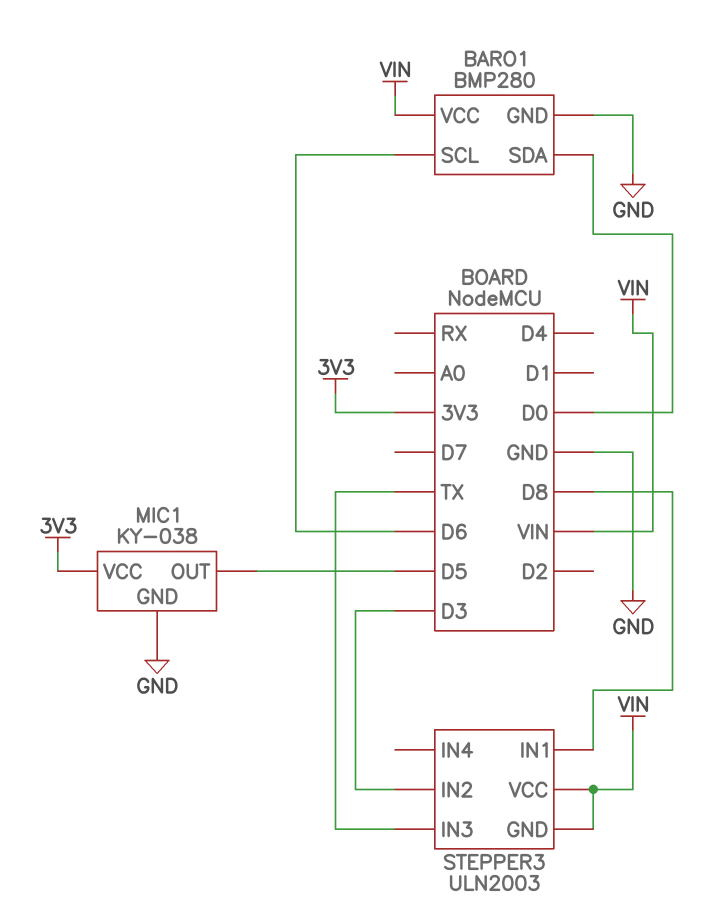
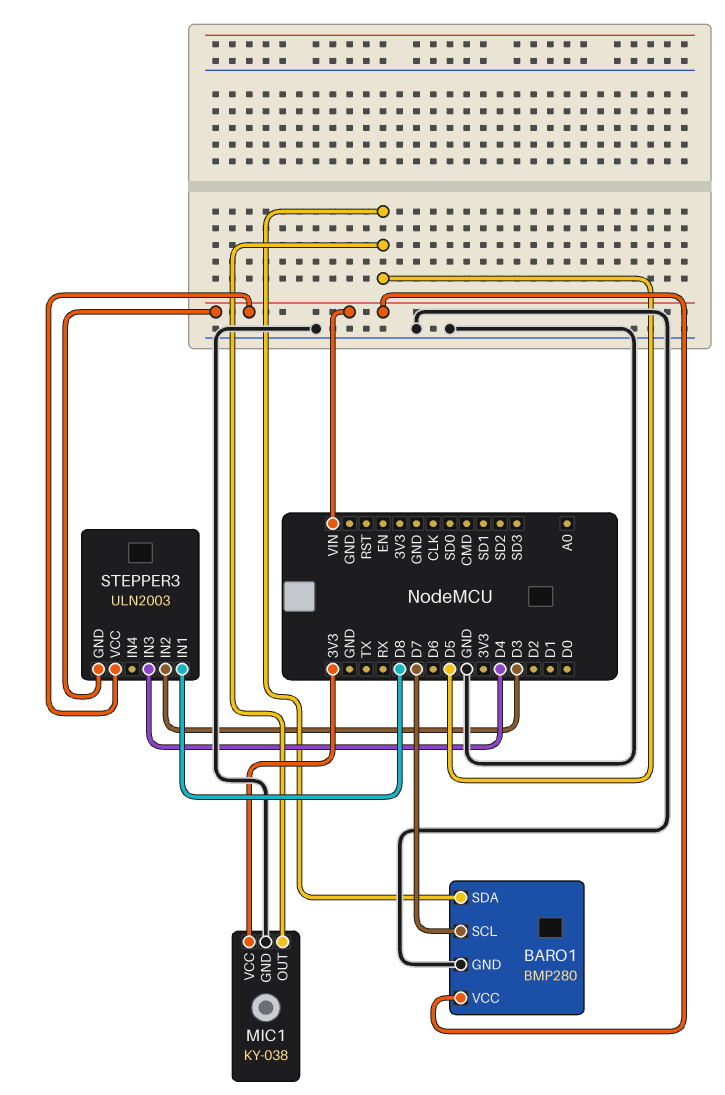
BARO1 pin SCL: D6 -> D7
BARO1 pin SDA: D0 -> D5
STEPPER3 pin IN3: TX -> D4

